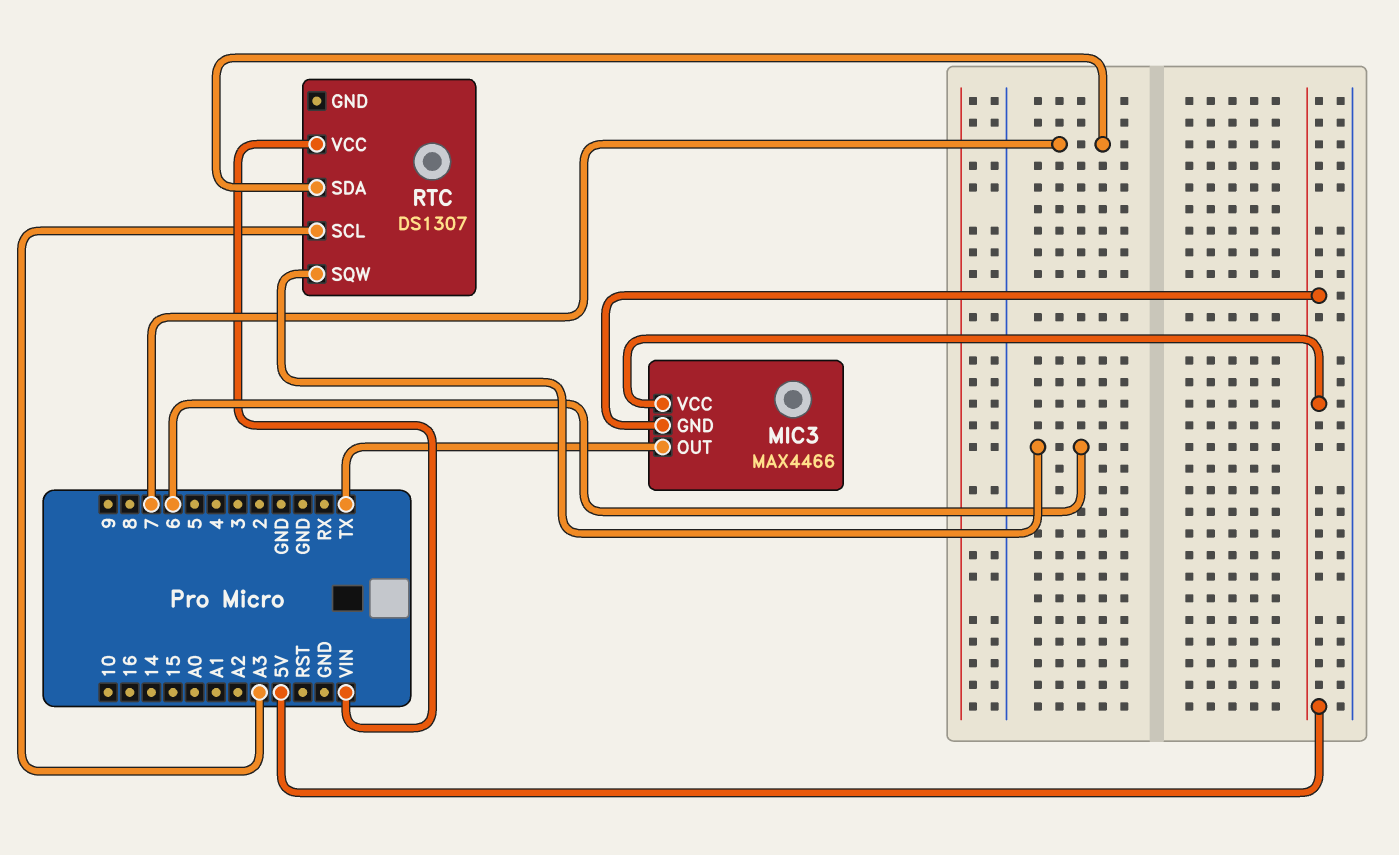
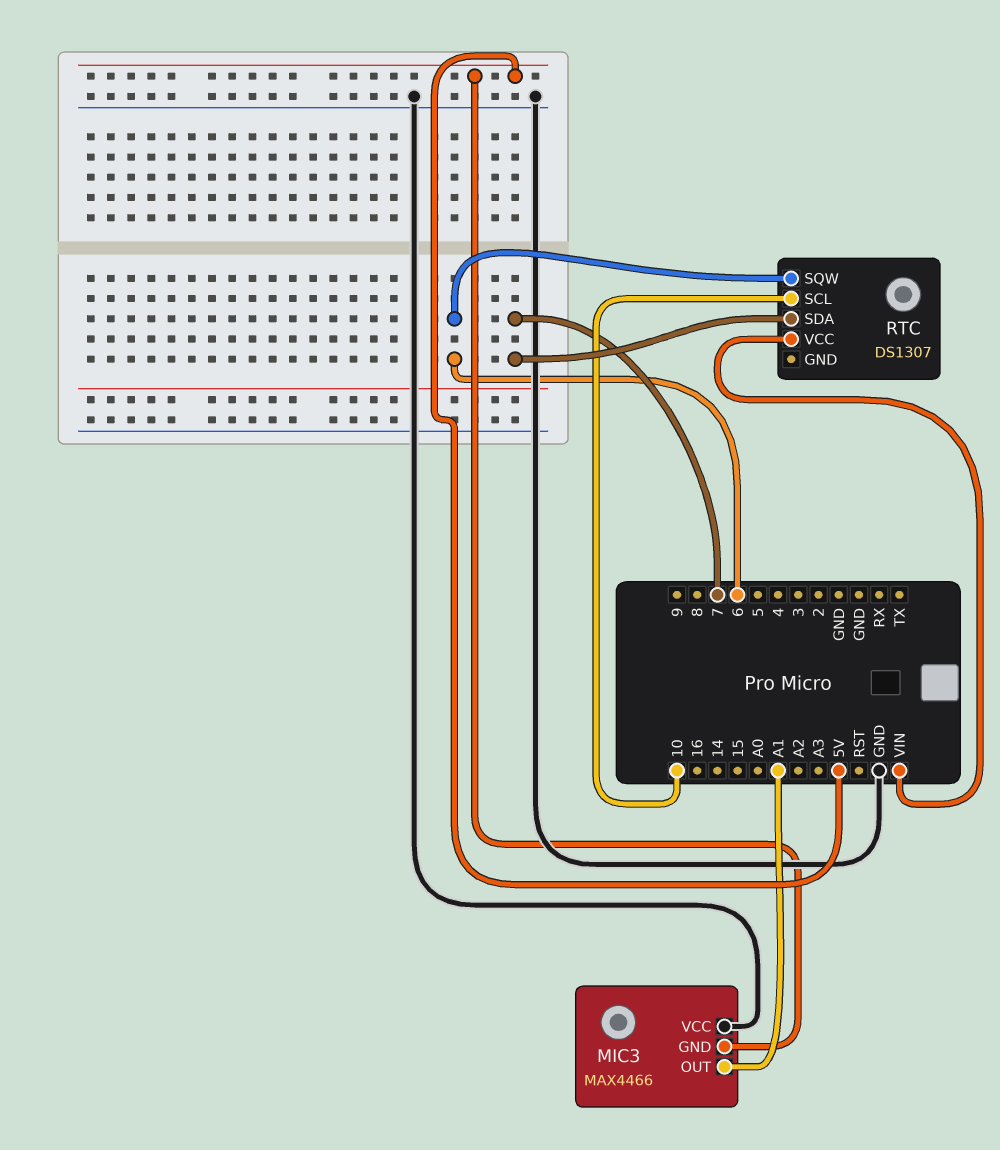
MIC3 pin OUT: TX -> A1
MIC3 pin VCC: 5V -> GND
RTC pin SCL: A3 -> 10

